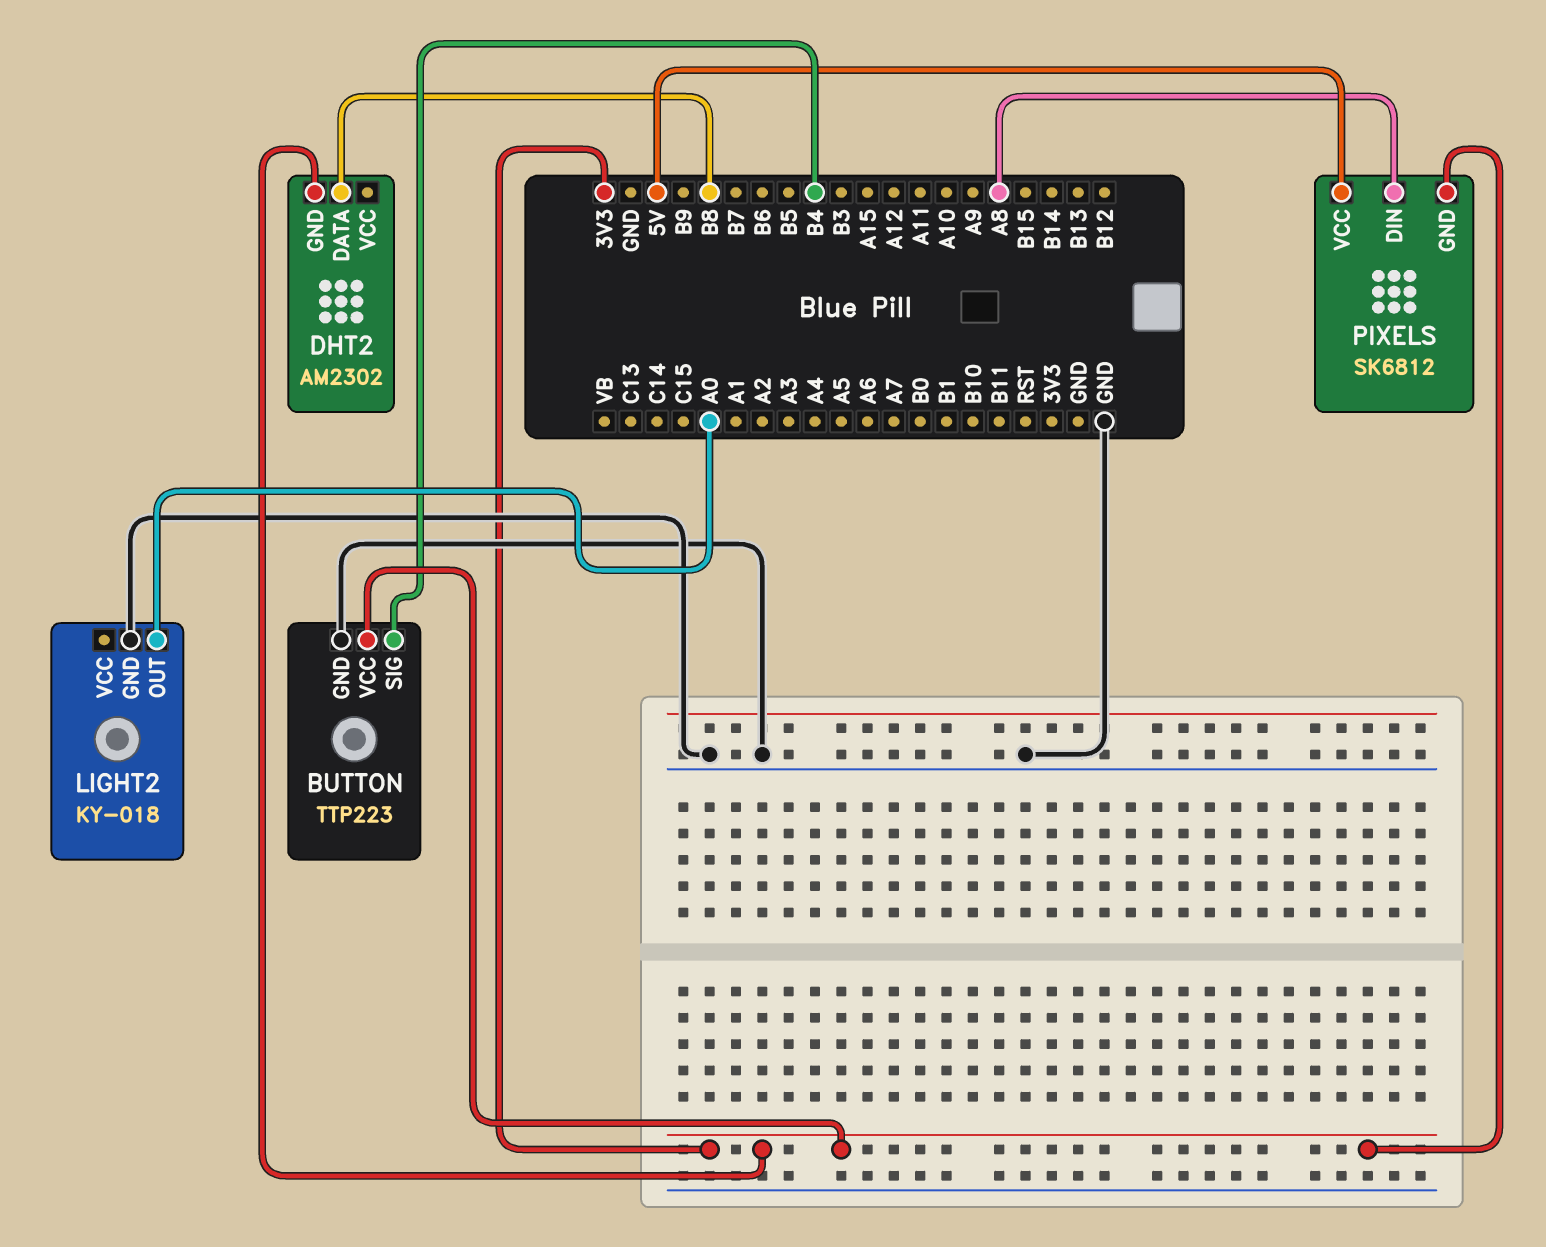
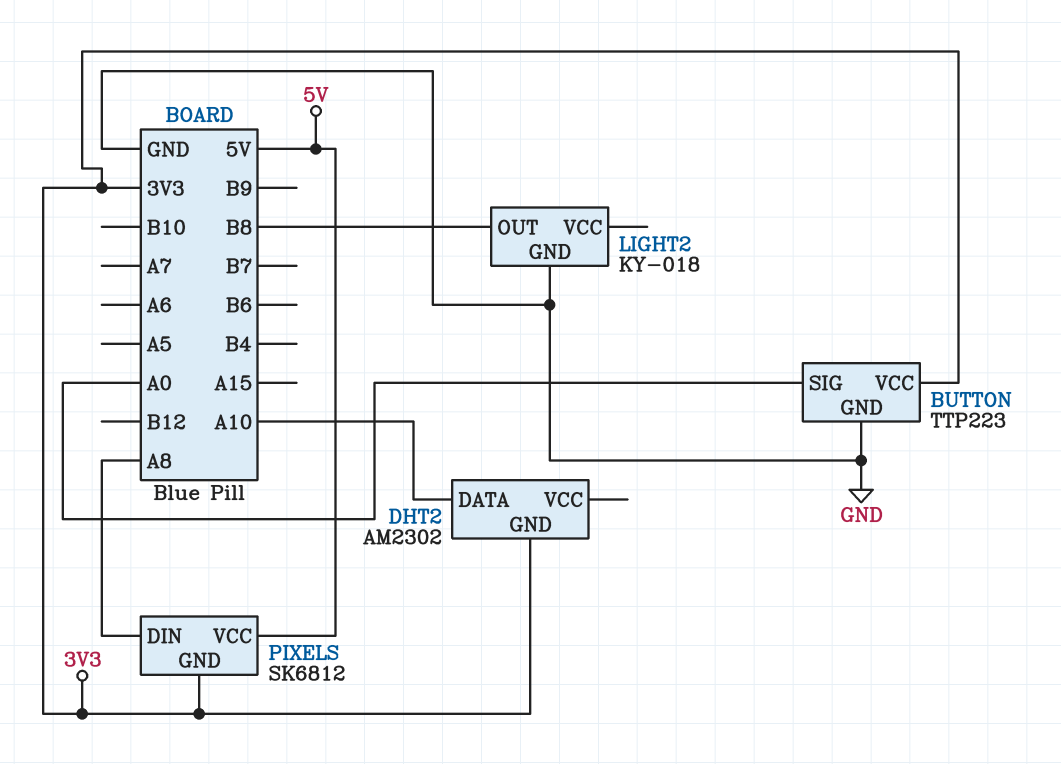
BUTTON pin SIG: B4 -> A0
DHT2 pin DATA: B8 -> A10
LIGHT2 pin OUT: A0 -> B8

